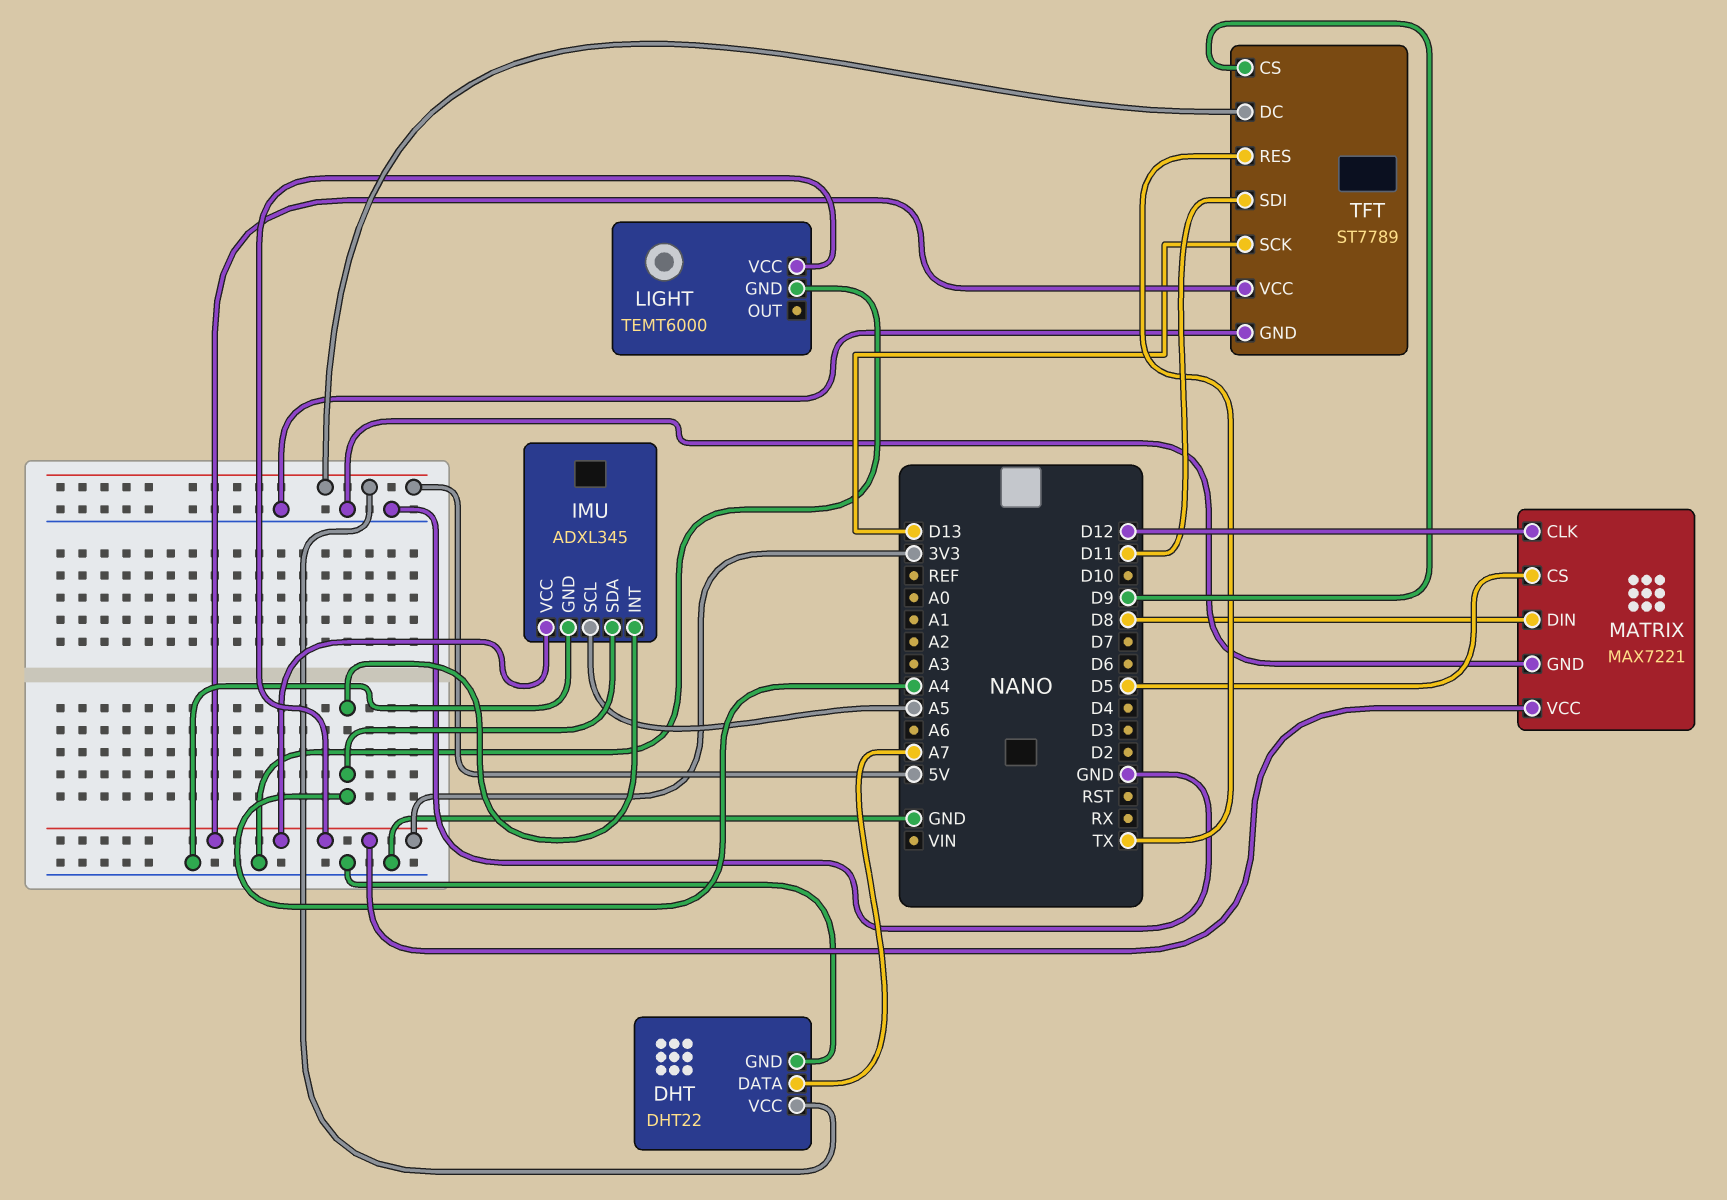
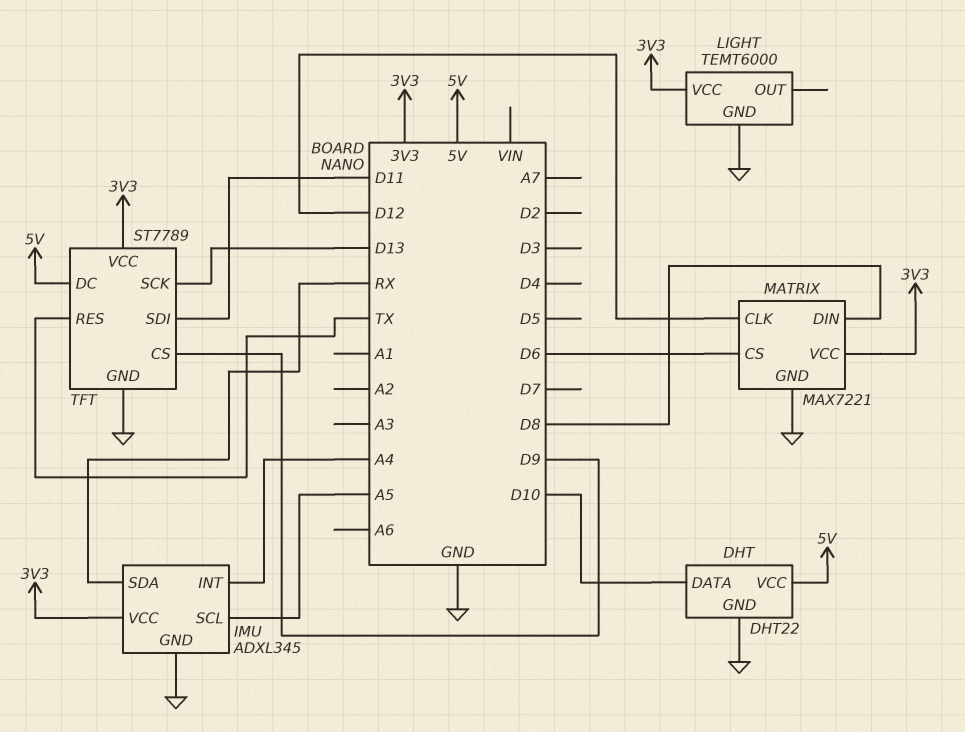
DHT pin DATA: A7 -> D10
IMU pin SDA: A4 -> RX
MATRIX pin CS: D5 -> D6

